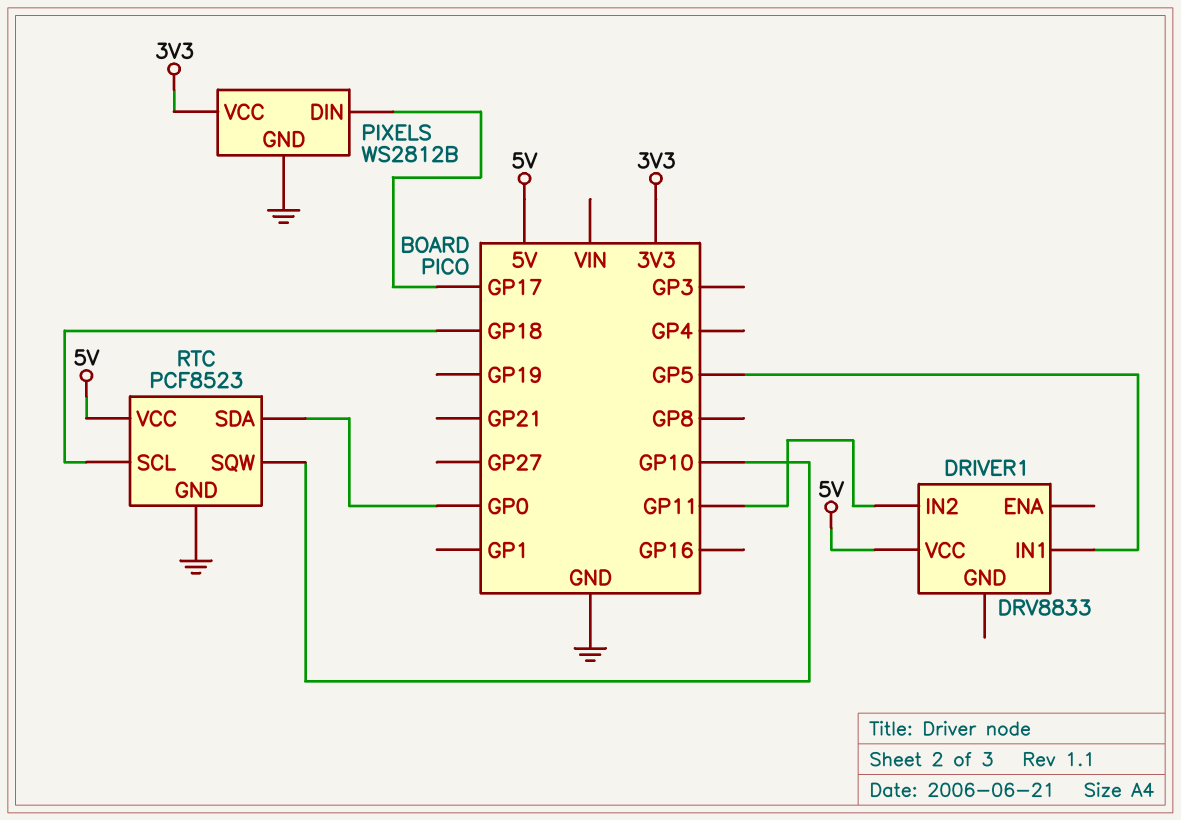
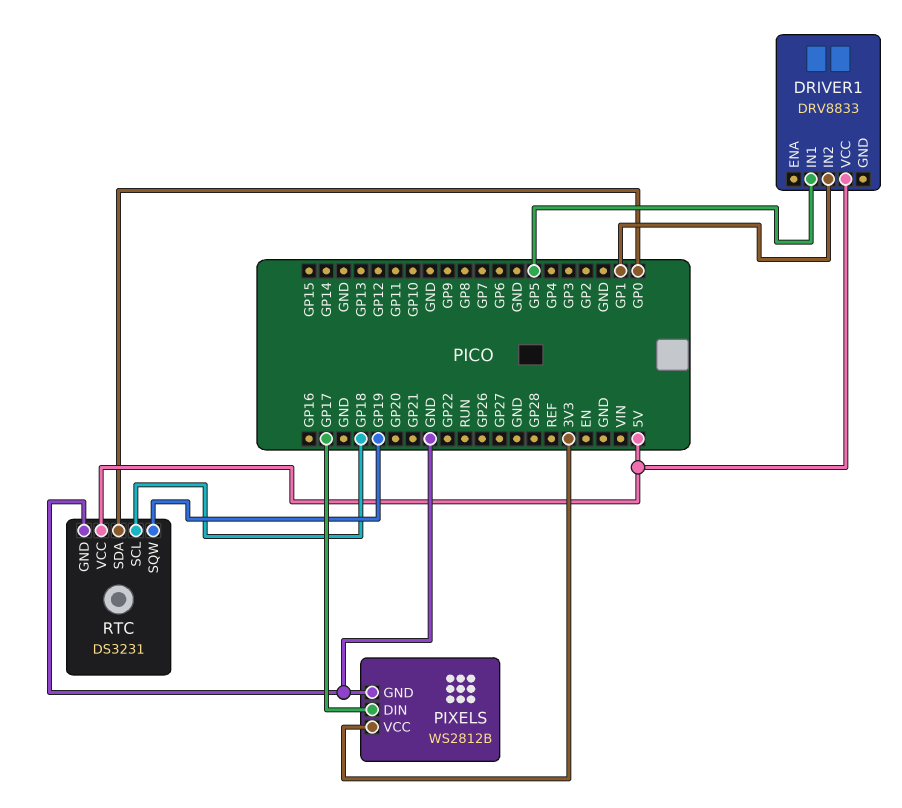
DRIVER1 pin IN2: GP11 -> GP1
RTC: PCF8523 -> DS3231
RTC pin SQW: GP10 -> GP19

